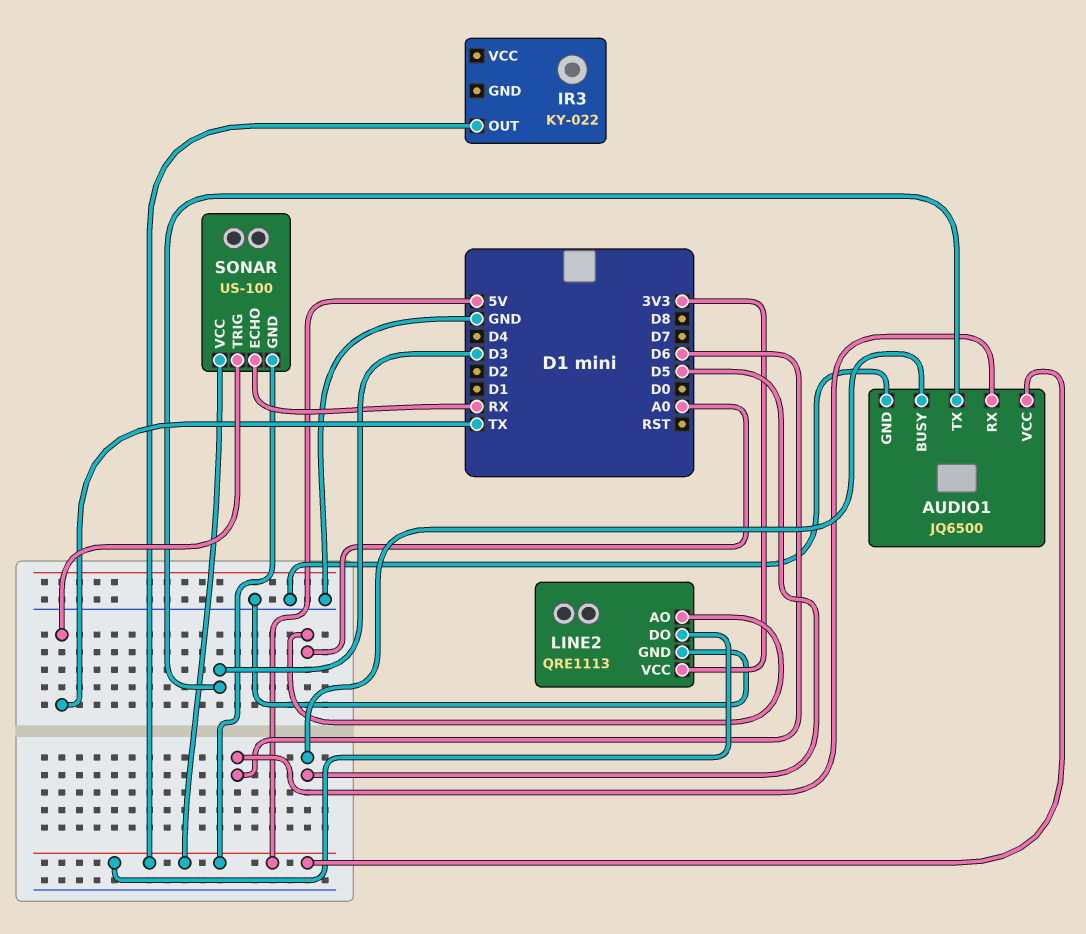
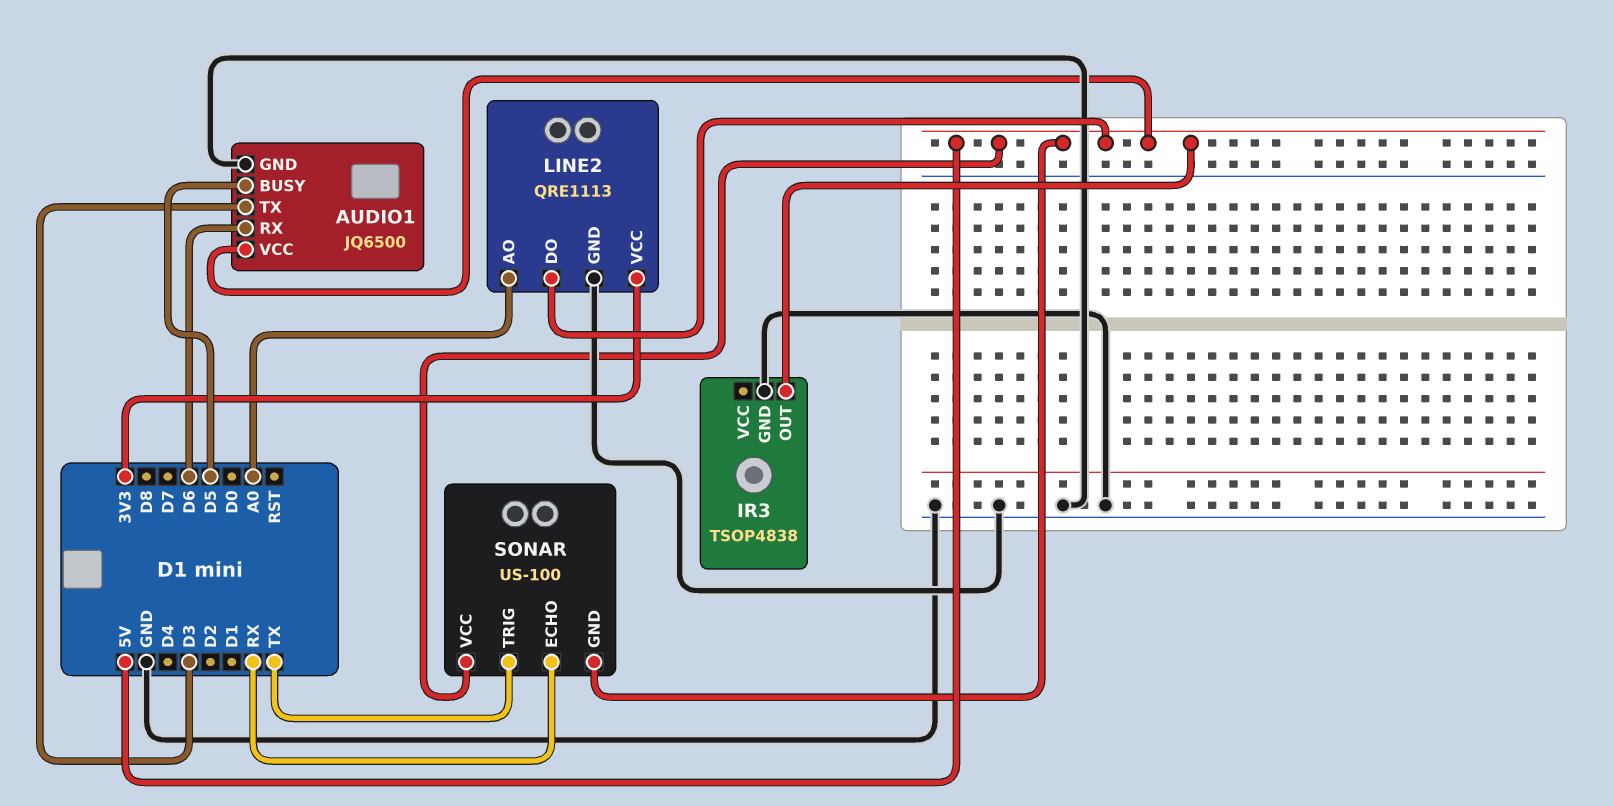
IR3: KY-022 -> TSOP4838
IR3 pin GND: none -> GND

